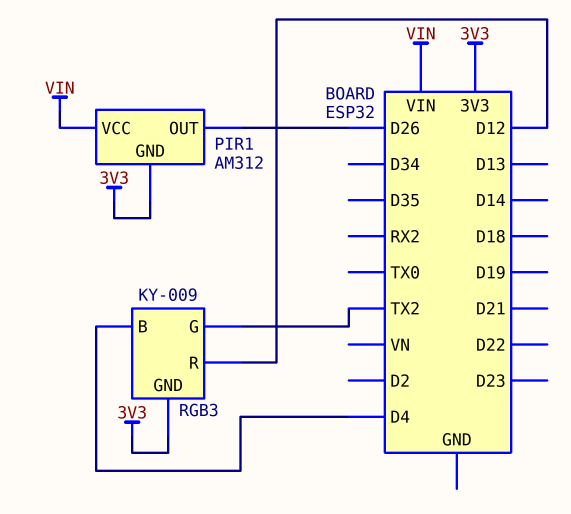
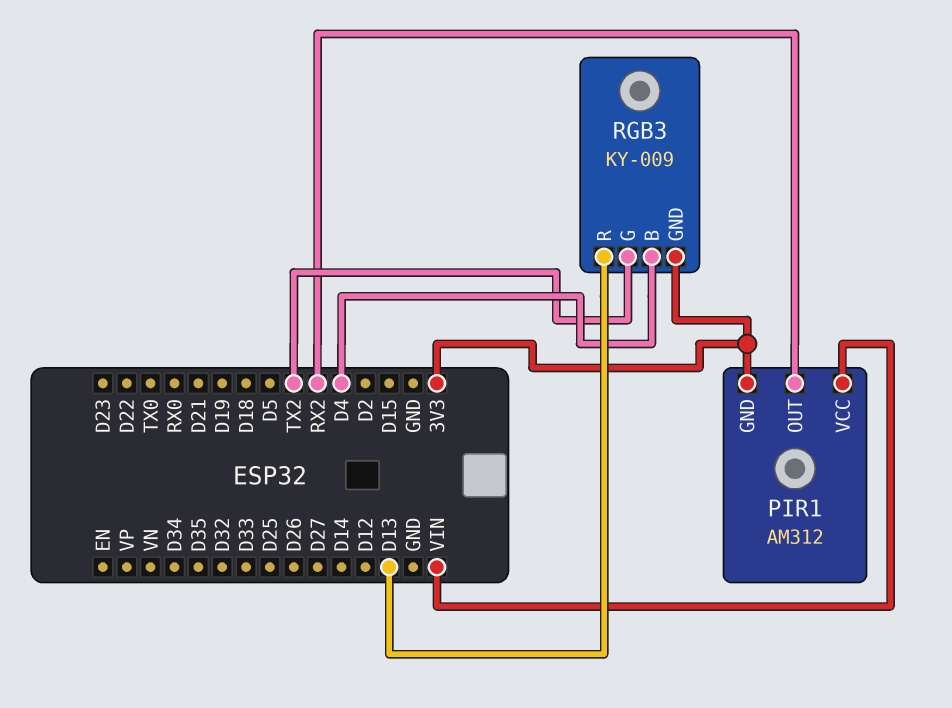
PIR1 pin OUT: D26 -> RX2
RGB3 pin R: D12 -> D13

